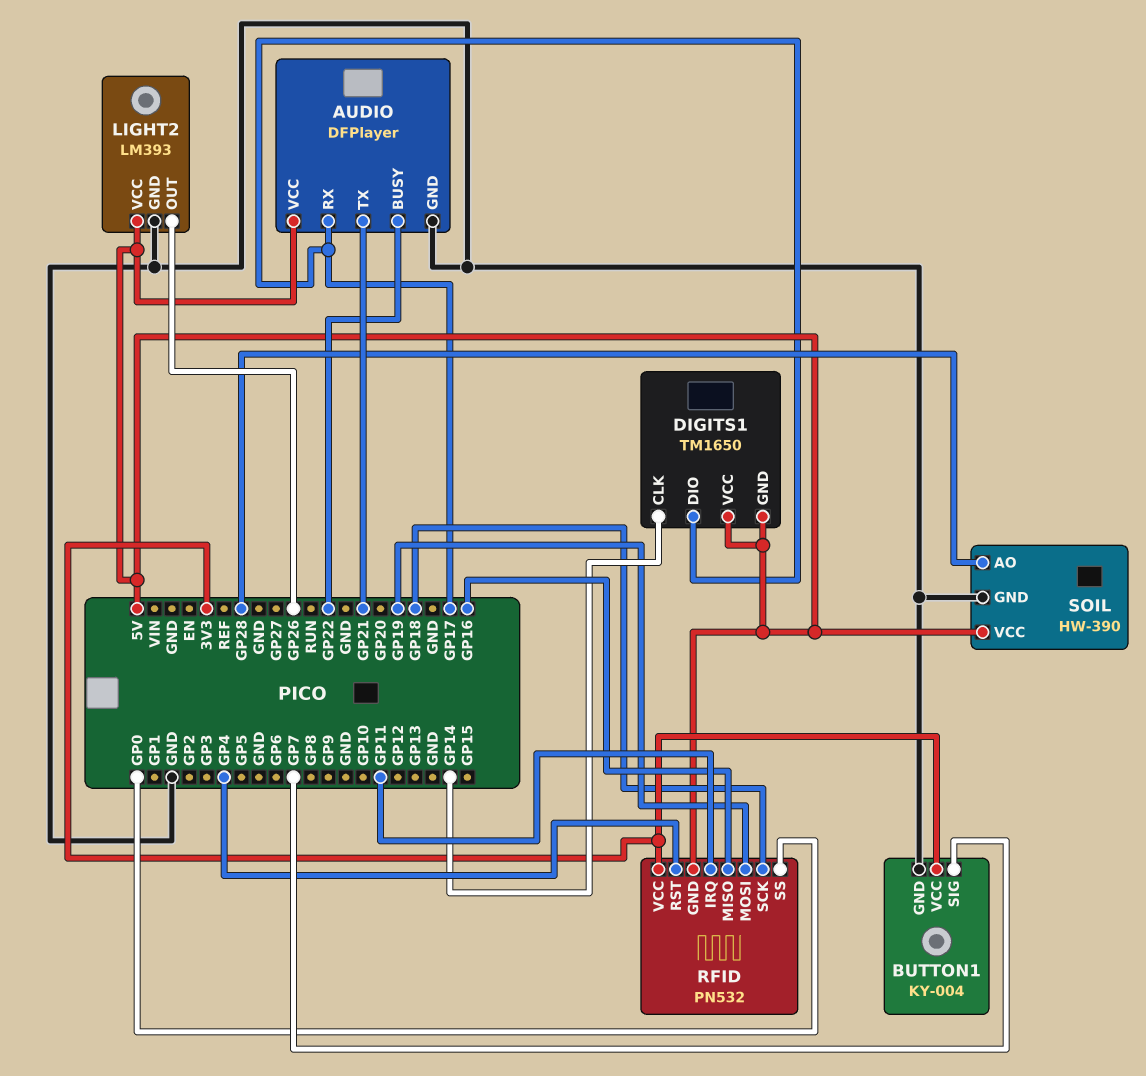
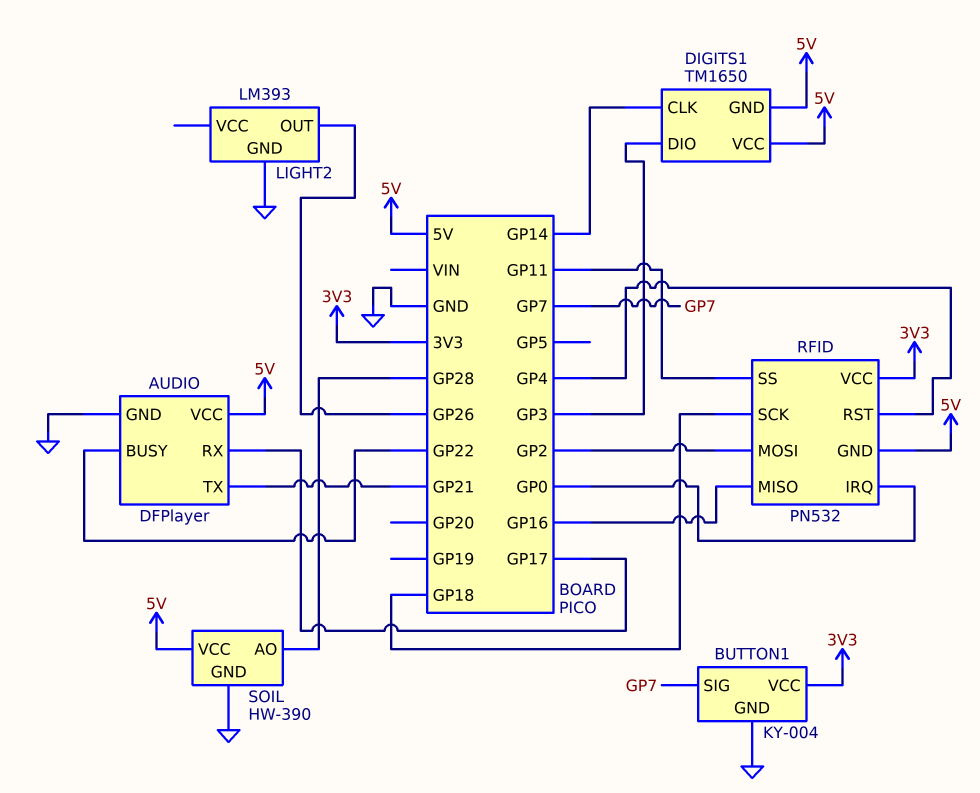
DIGITS1 pin DIO: GP17 -> GP3
LIGHT2 pin VCC: 5V -> none
RFID pin IRQ: GP11 -> GP0
RFID pin MOSI: GP19 -> GP2
RFID pin SS: GP0 -> GP11

